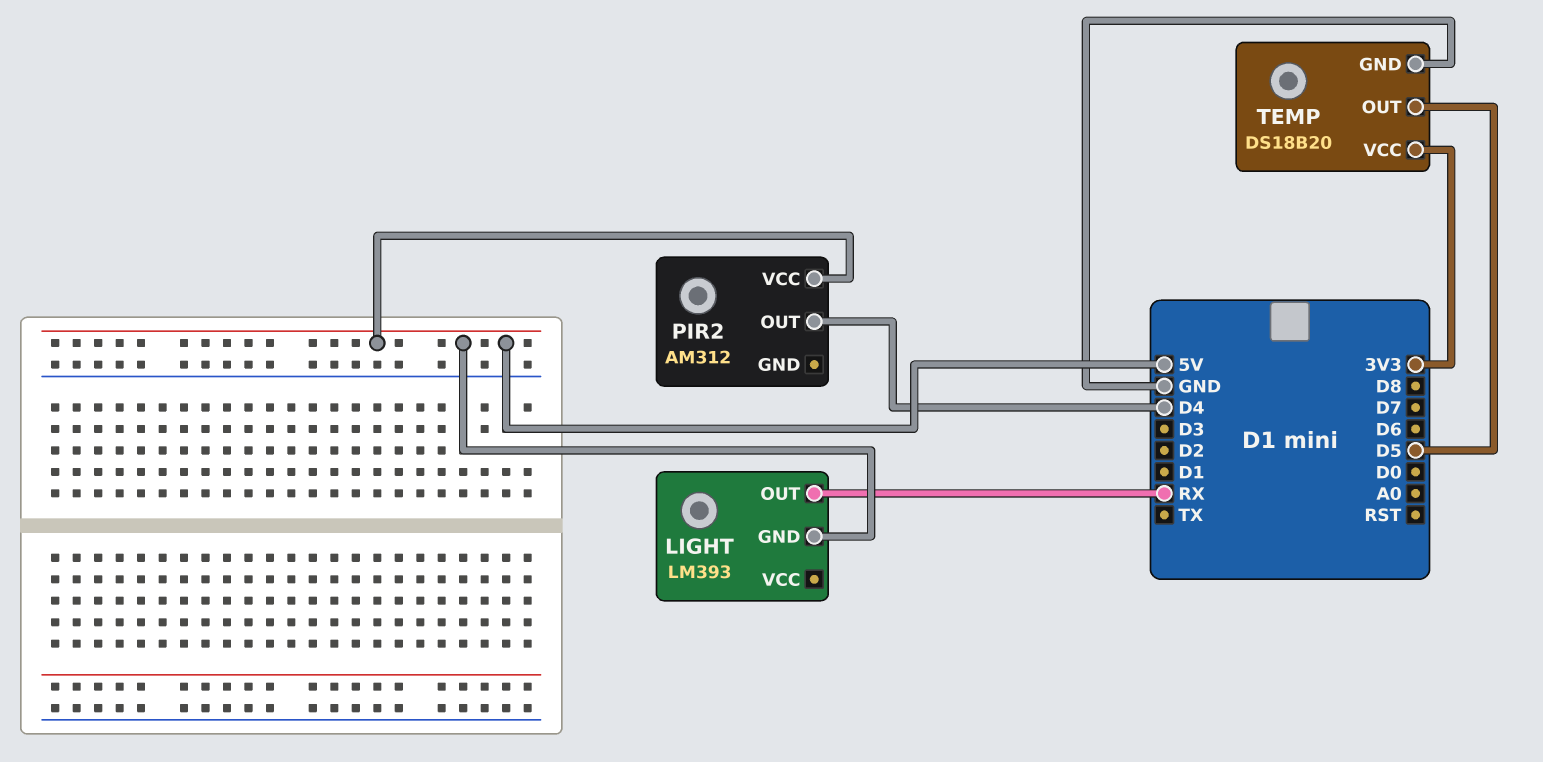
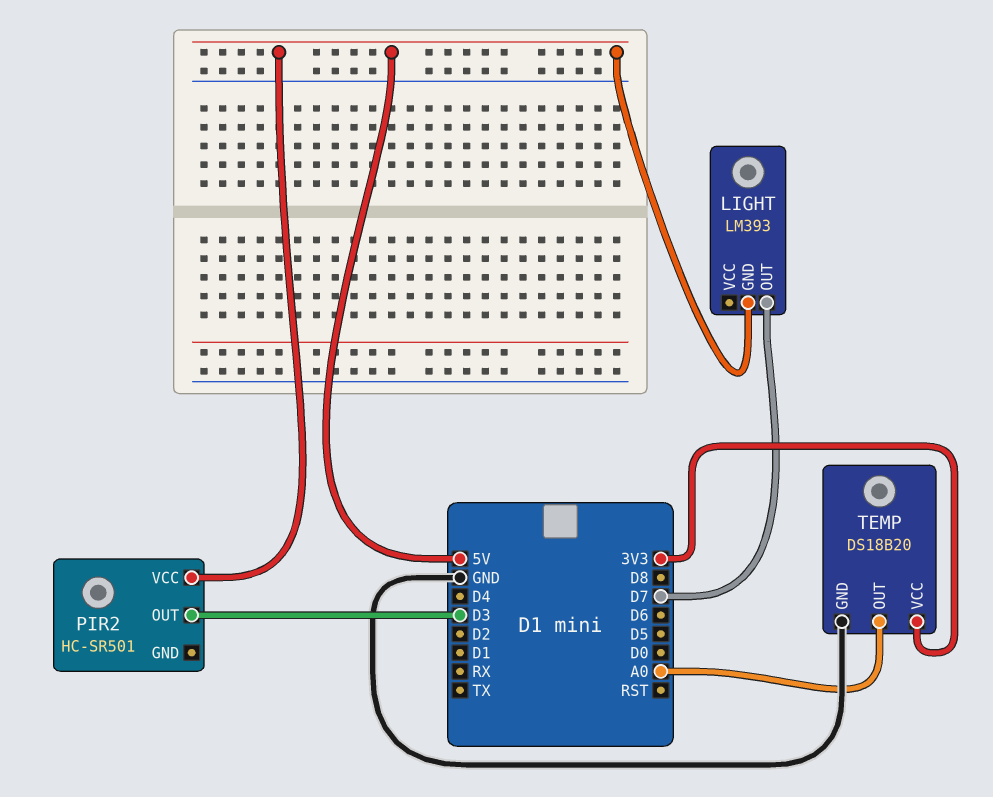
LIGHT pin OUT: RX -> D7
PIR2: AM312 -> HC-SR501
PIR2 pin OUT: D4 -> D3
TEMP pin OUT: D5 -> A0

